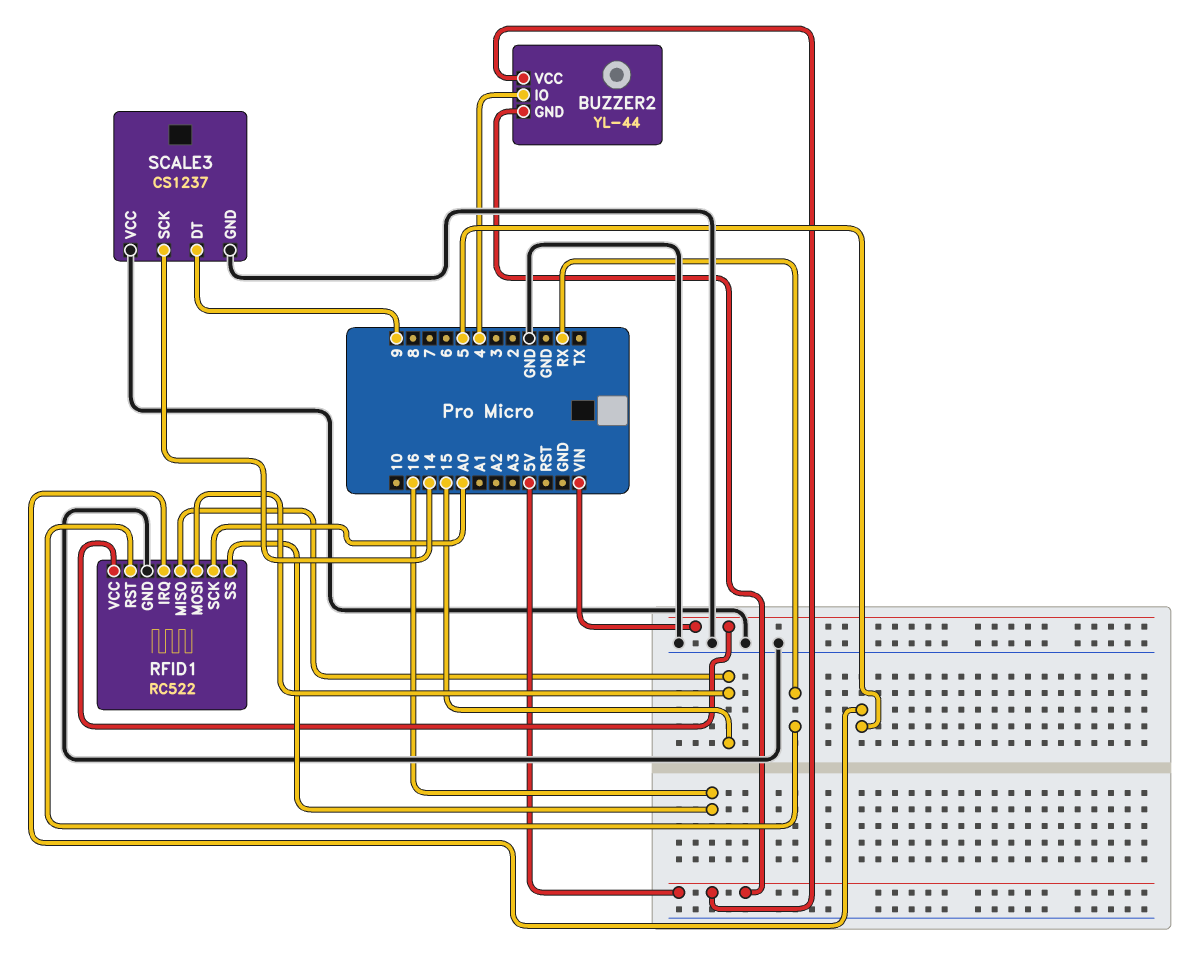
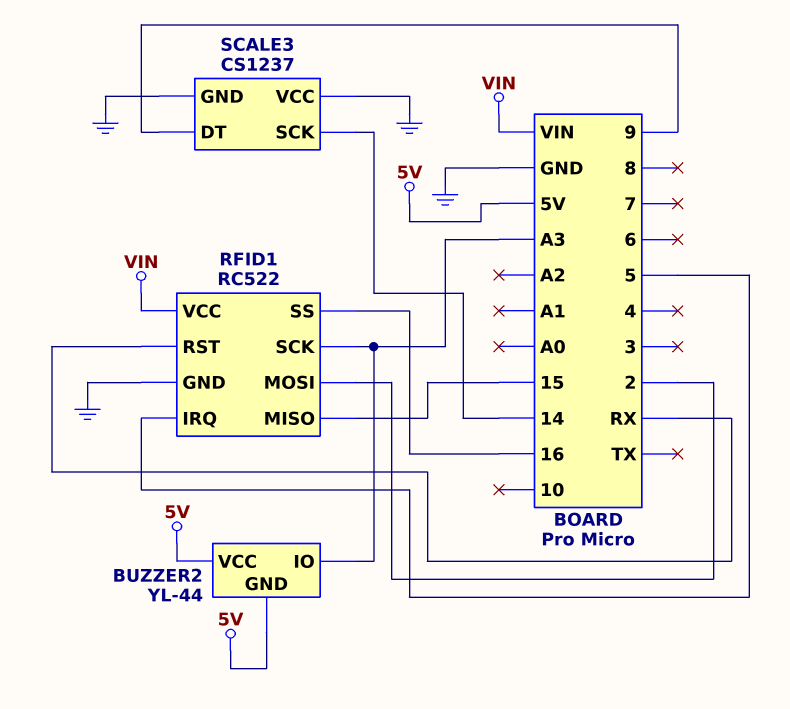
BUZZER2 pin IO: 4 -> A3
RFID1 pin MOSI: 15 -> 2
RFID1 pin SCK: A0 -> A3

